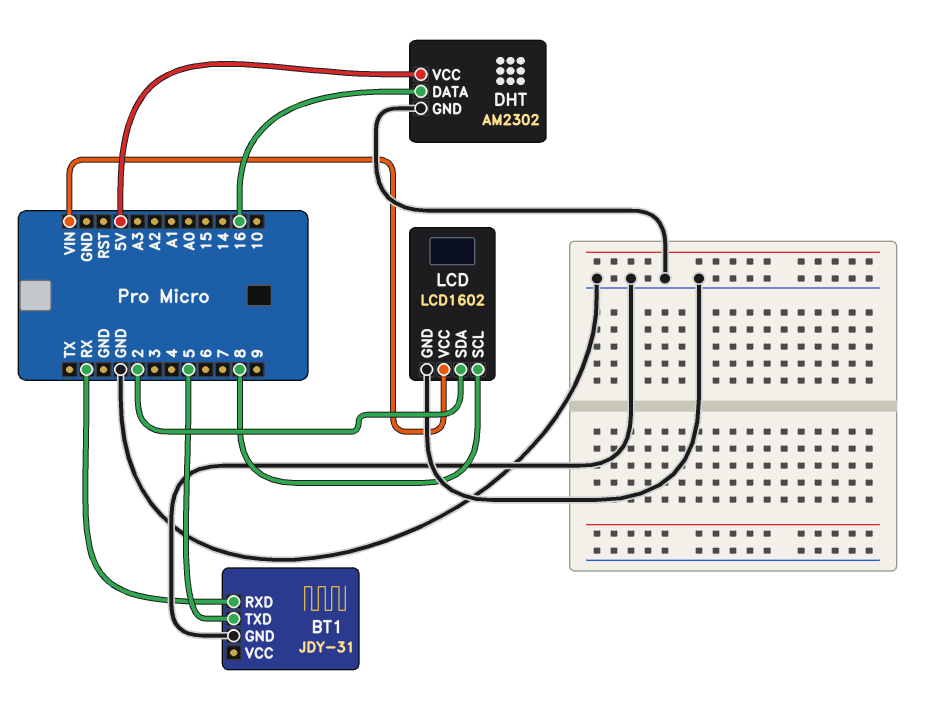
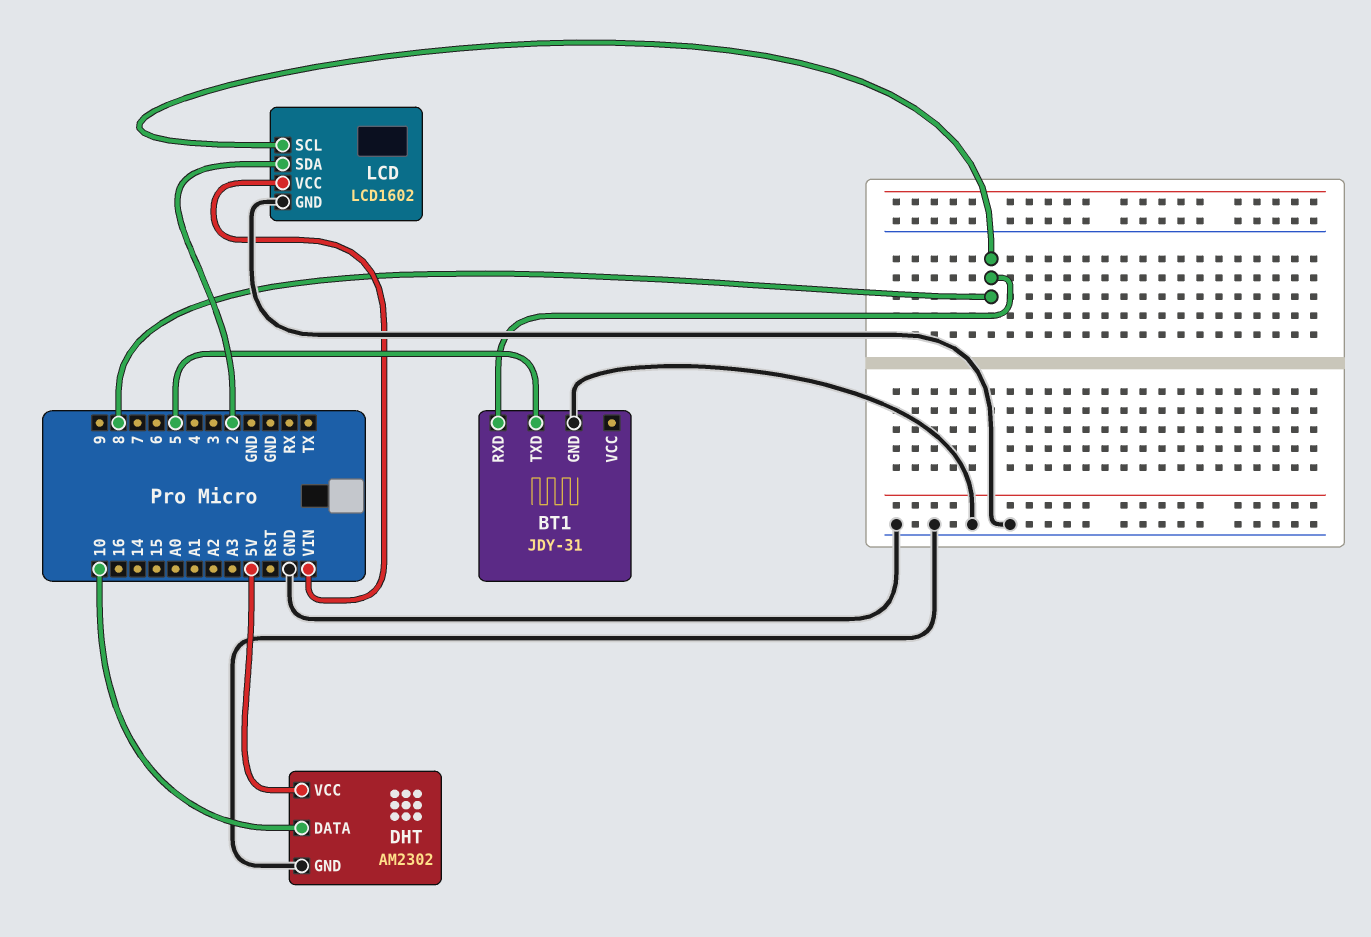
BT1 pin RXD: RX -> 8
DHT pin DATA: 16 -> 10

